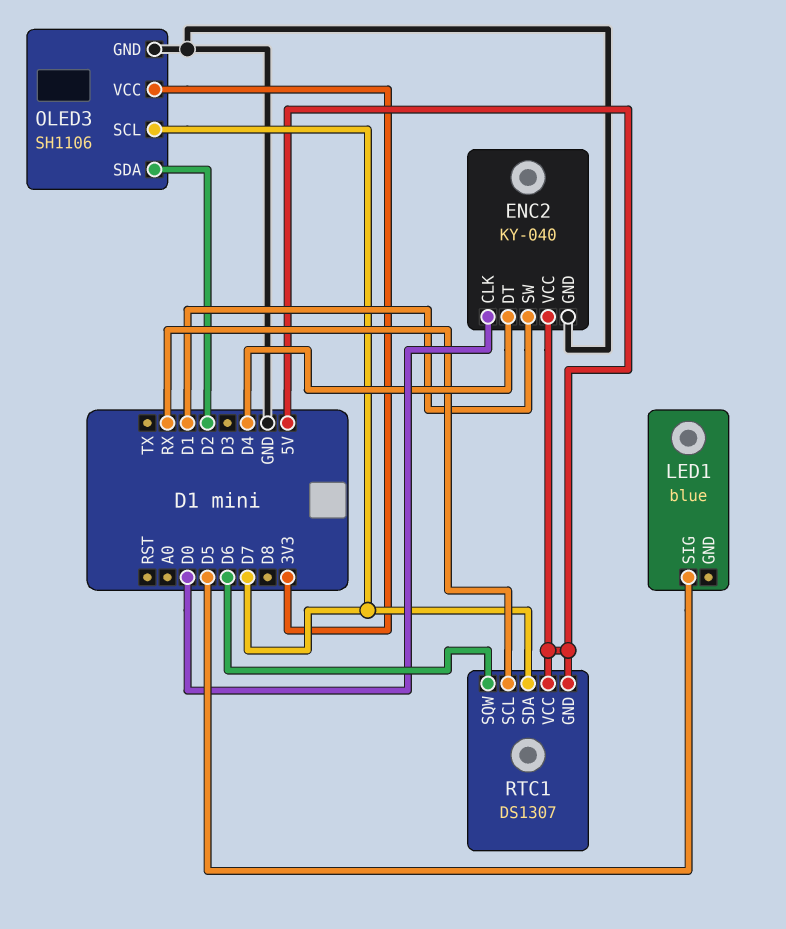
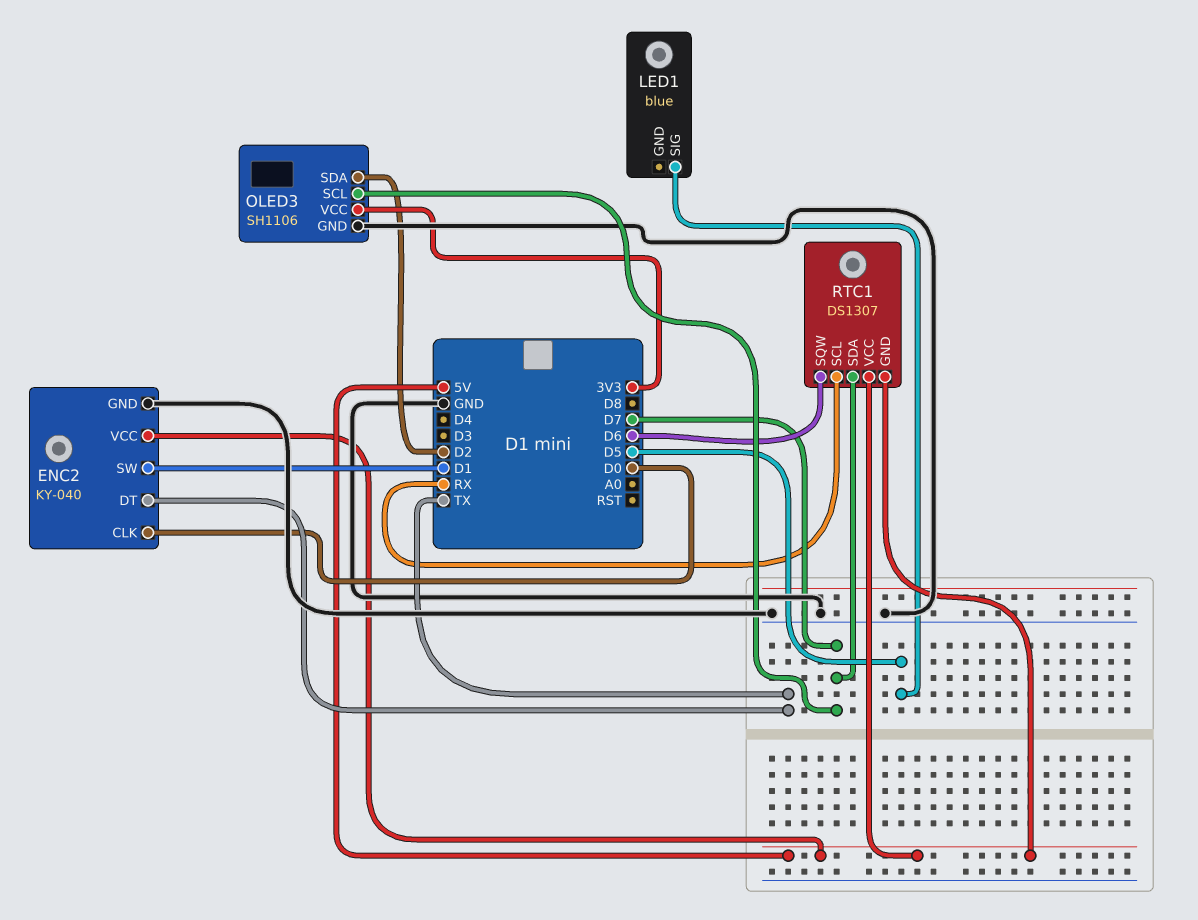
ENC2 pin DT: D4 -> TX

